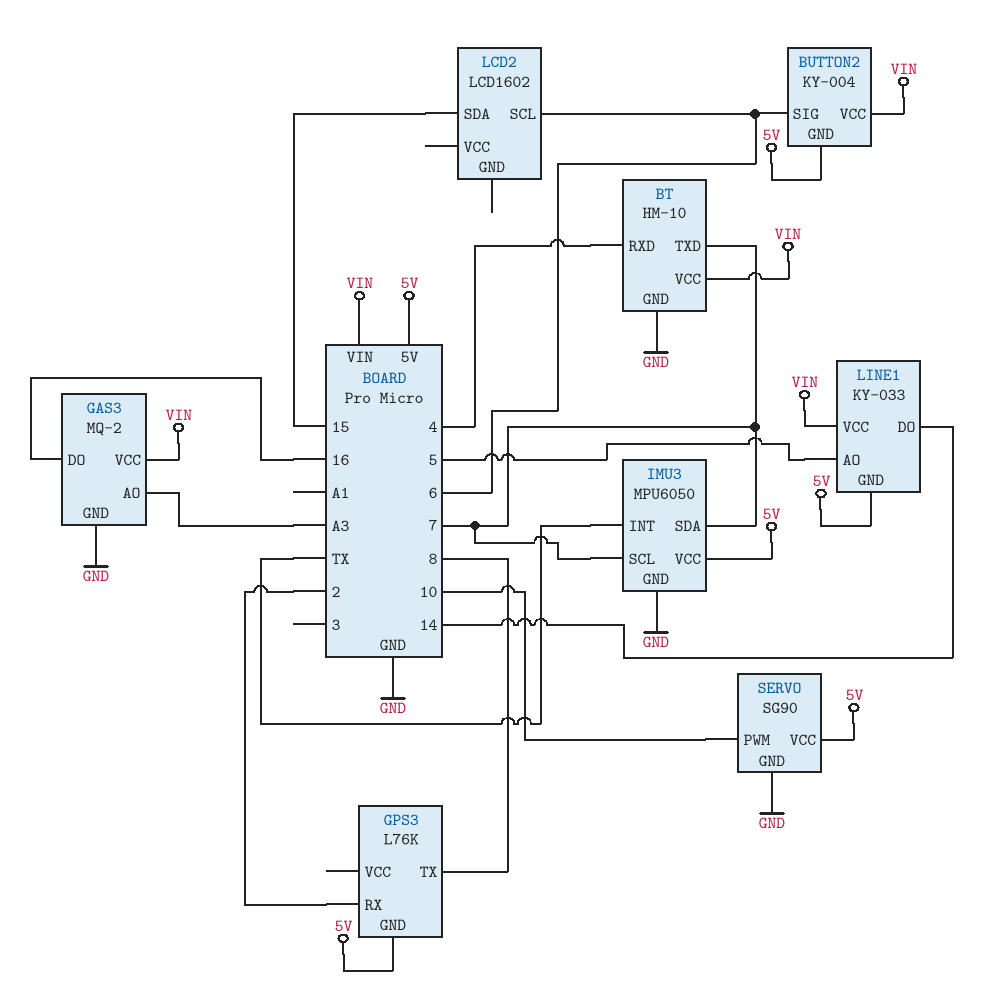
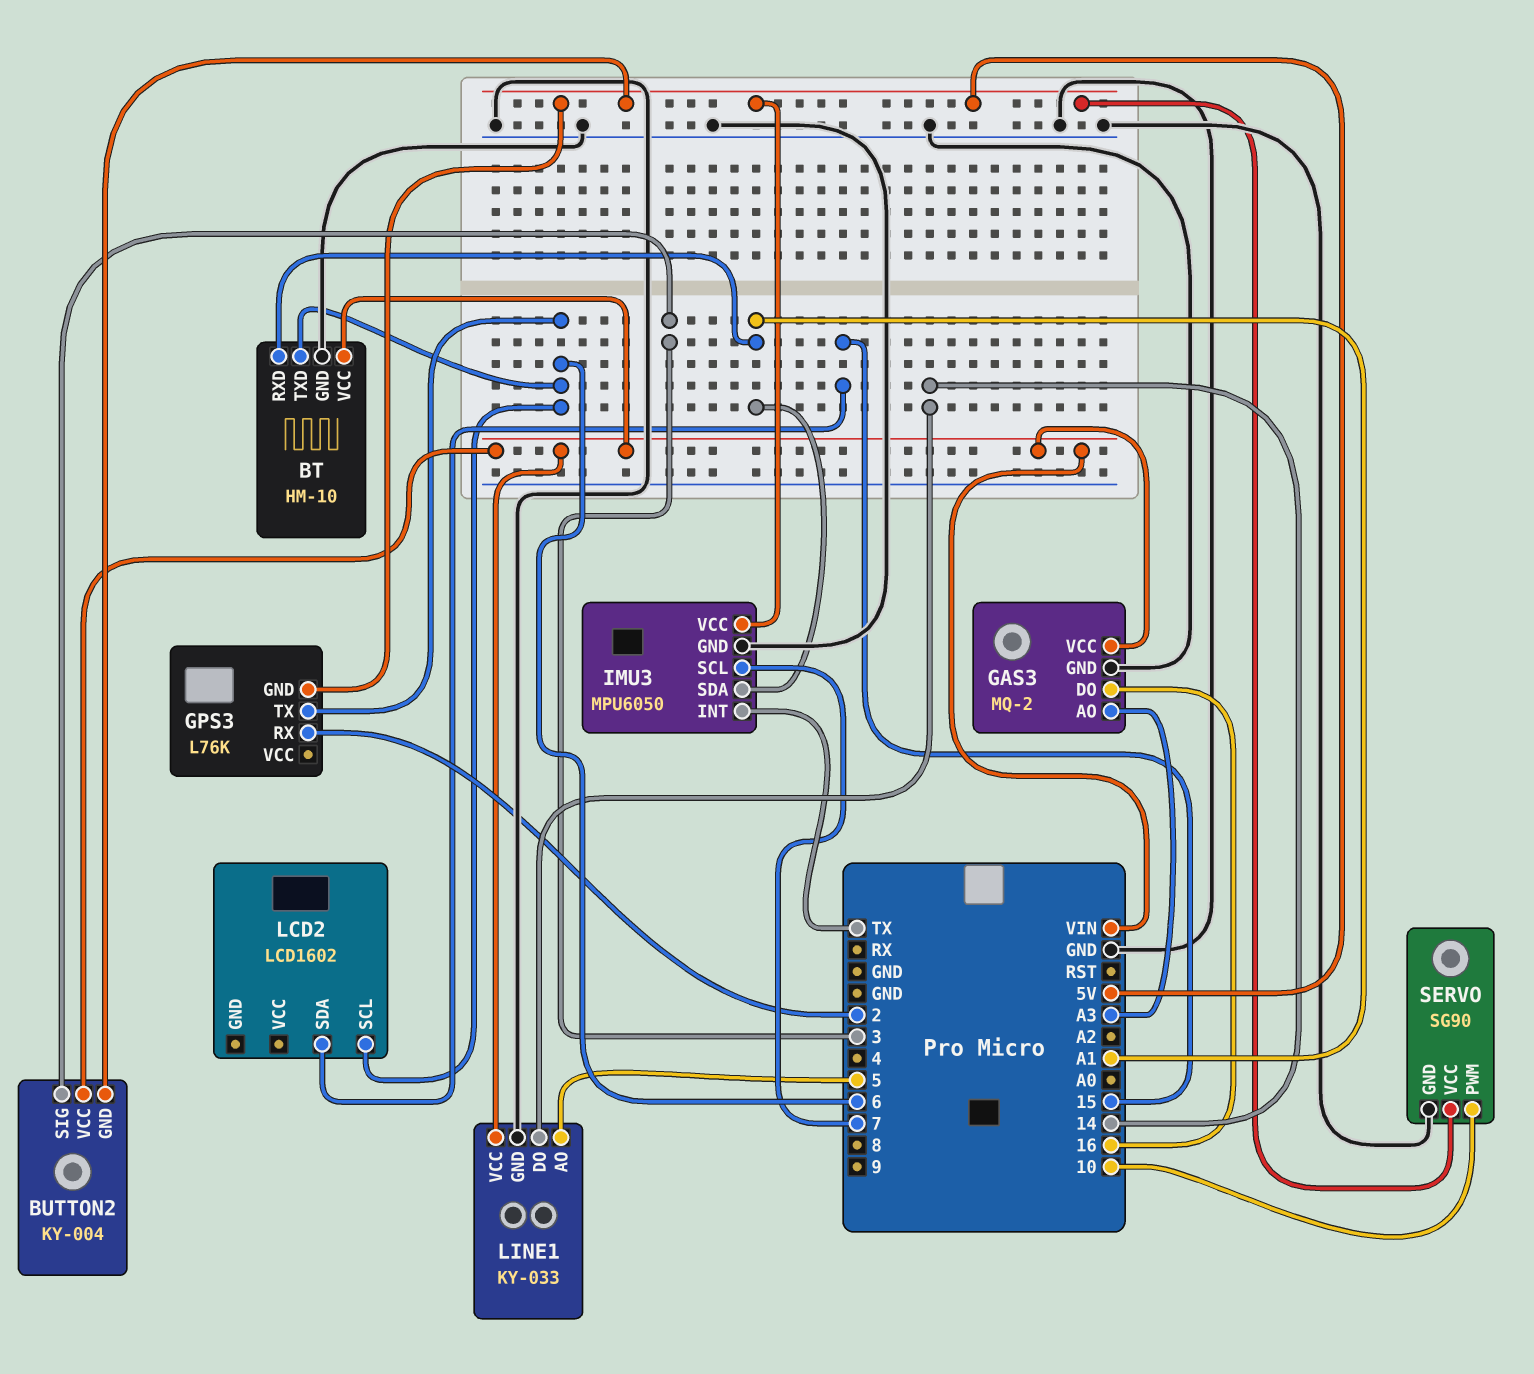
BT pin RXD: 4 -> A1
BT pin TXD: 7 -> 6
BUTTON2 pin SIG: 6 -> 3
GPS3 pin TX: 8 -> 6
IMU3 pin SDA: 7 -> A1
LINE1 pin GND: 5V -> GND

